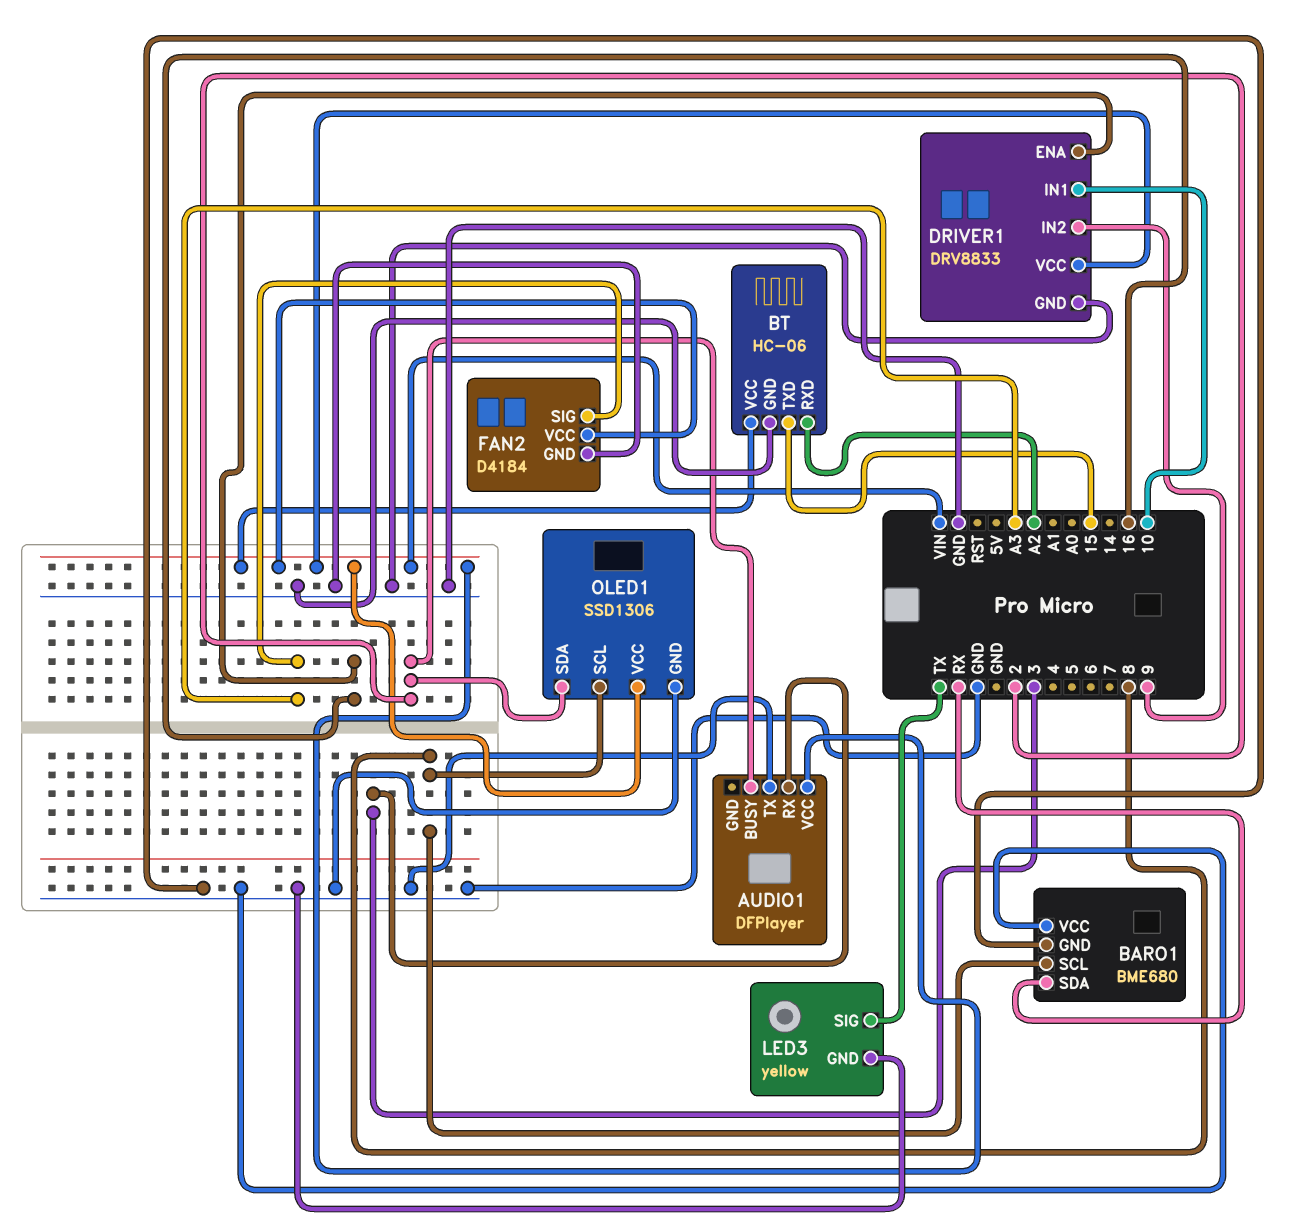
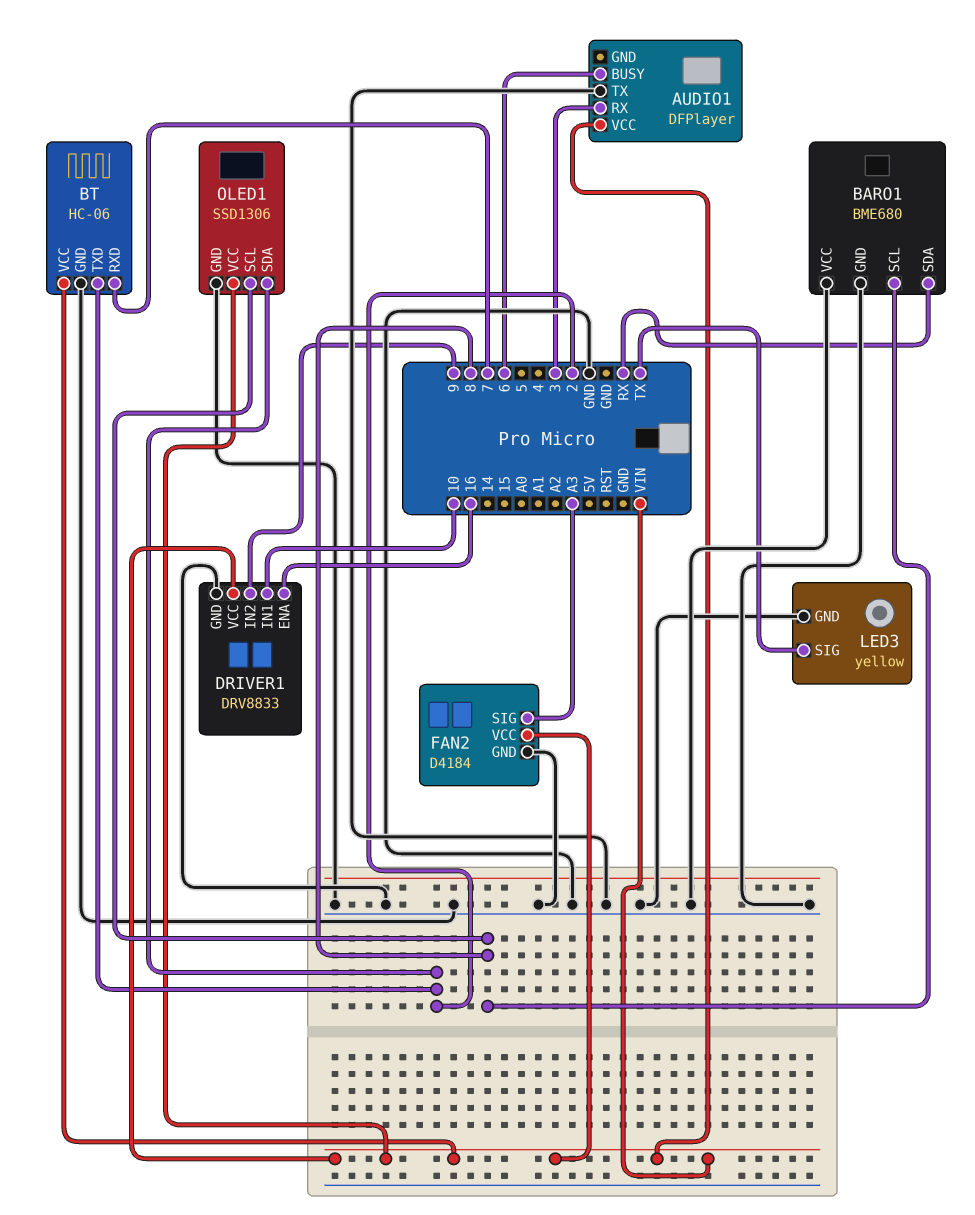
AUDIO1 pin BUSY: 2 -> 6
BT pin RXD: A2 -> 7
BT pin TXD: 15 -> 2

